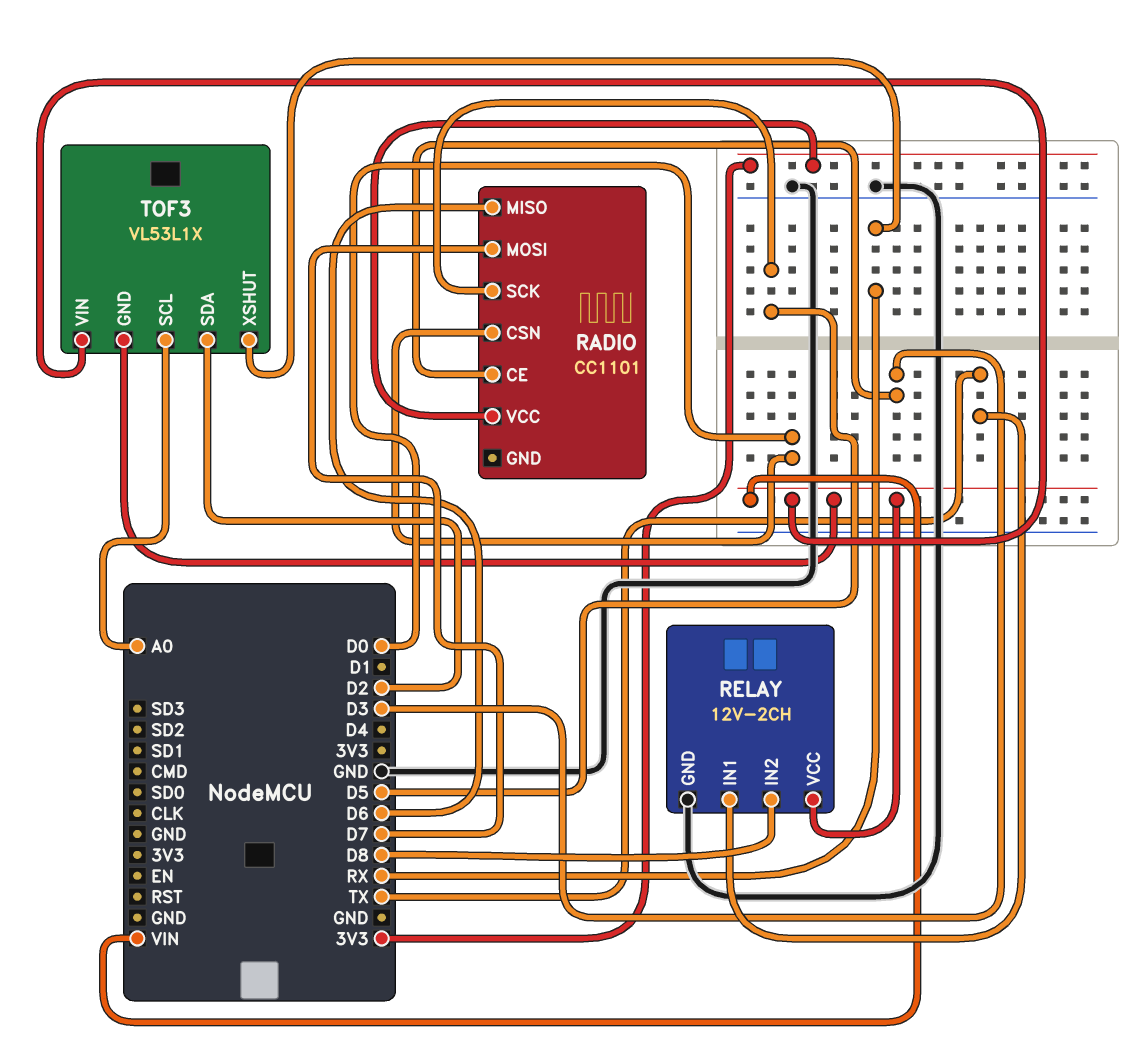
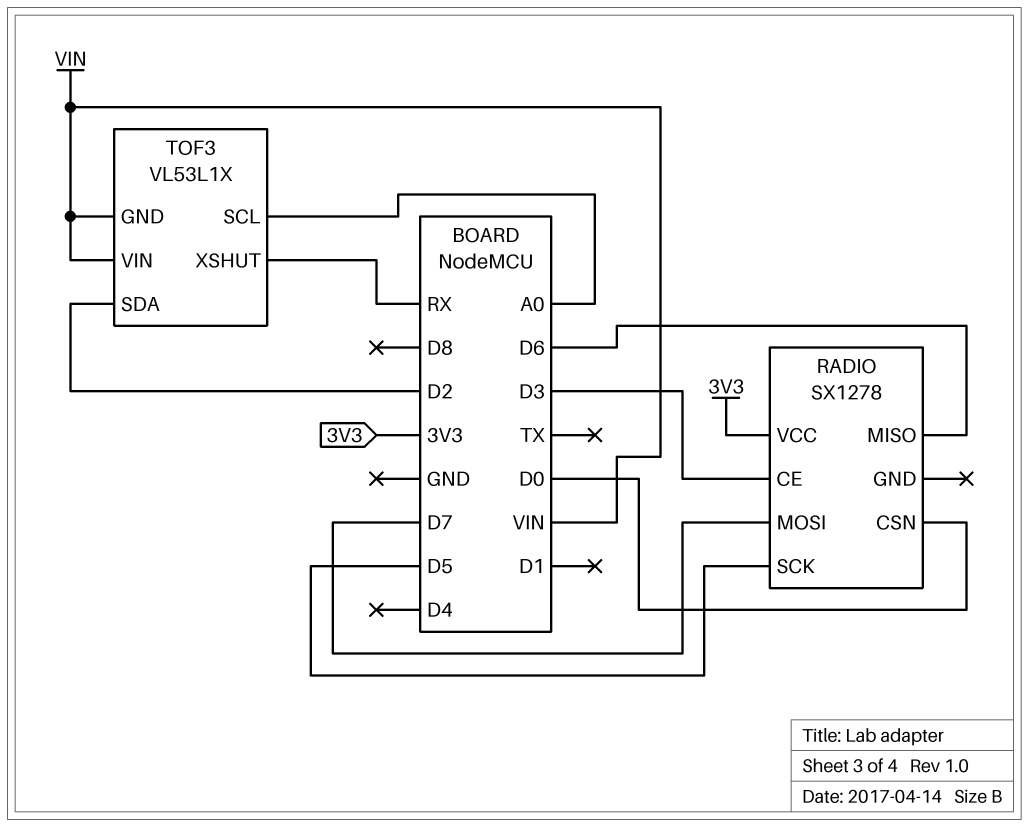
RADIO: CC1101 -> SX1278
RELAY: 12V-2CH -> none
RELAY pin GND: GND -> none
RELAY pin IN1: TX -> none
RELAY pin IN2: D8 -> none
RELAY pin VCC: VIN -> none

